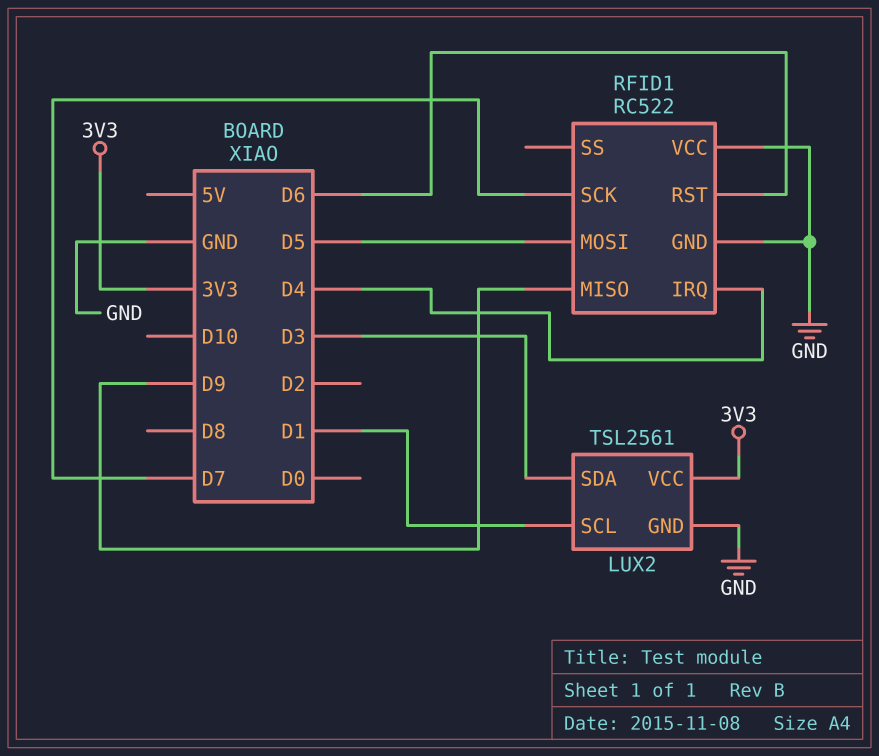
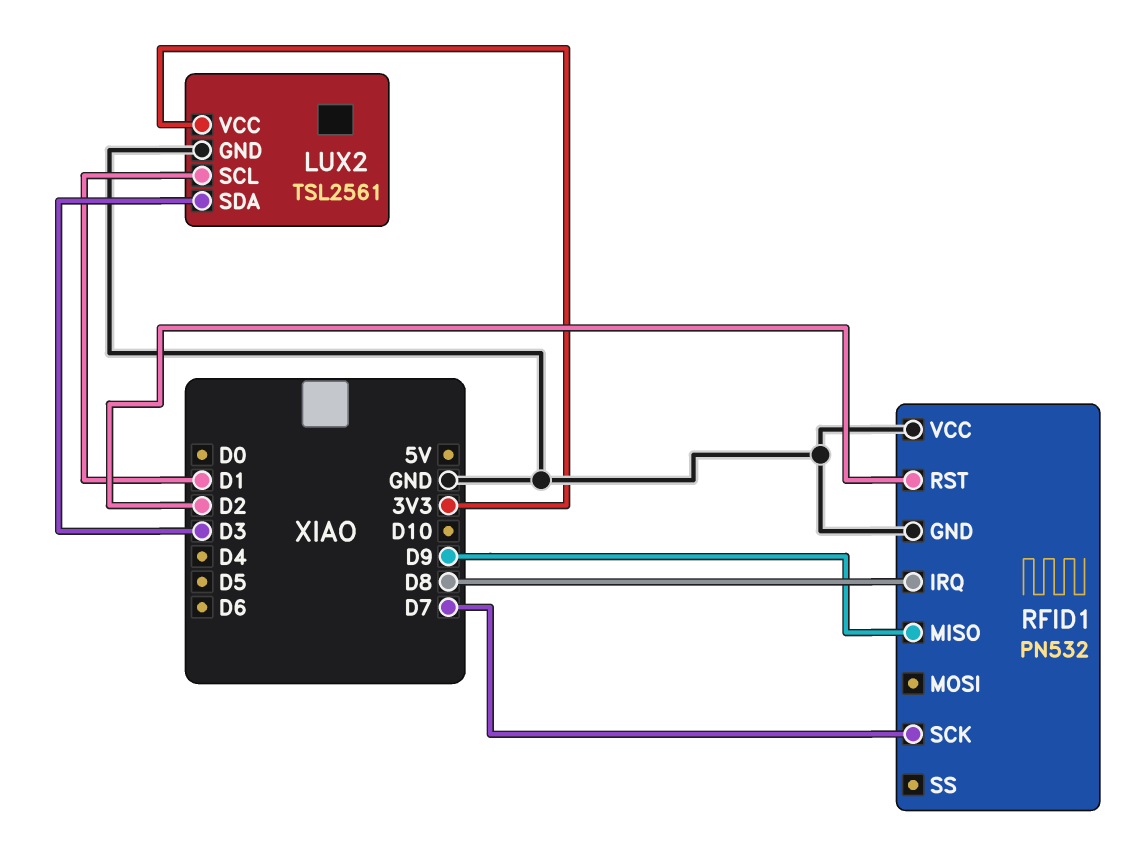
RFID1: RC522 -> PN532
RFID1 pin IRQ: D4 -> D8
RFID1 pin MOSI: D5 -> none
RFID1 pin RST: D6 -> D2

